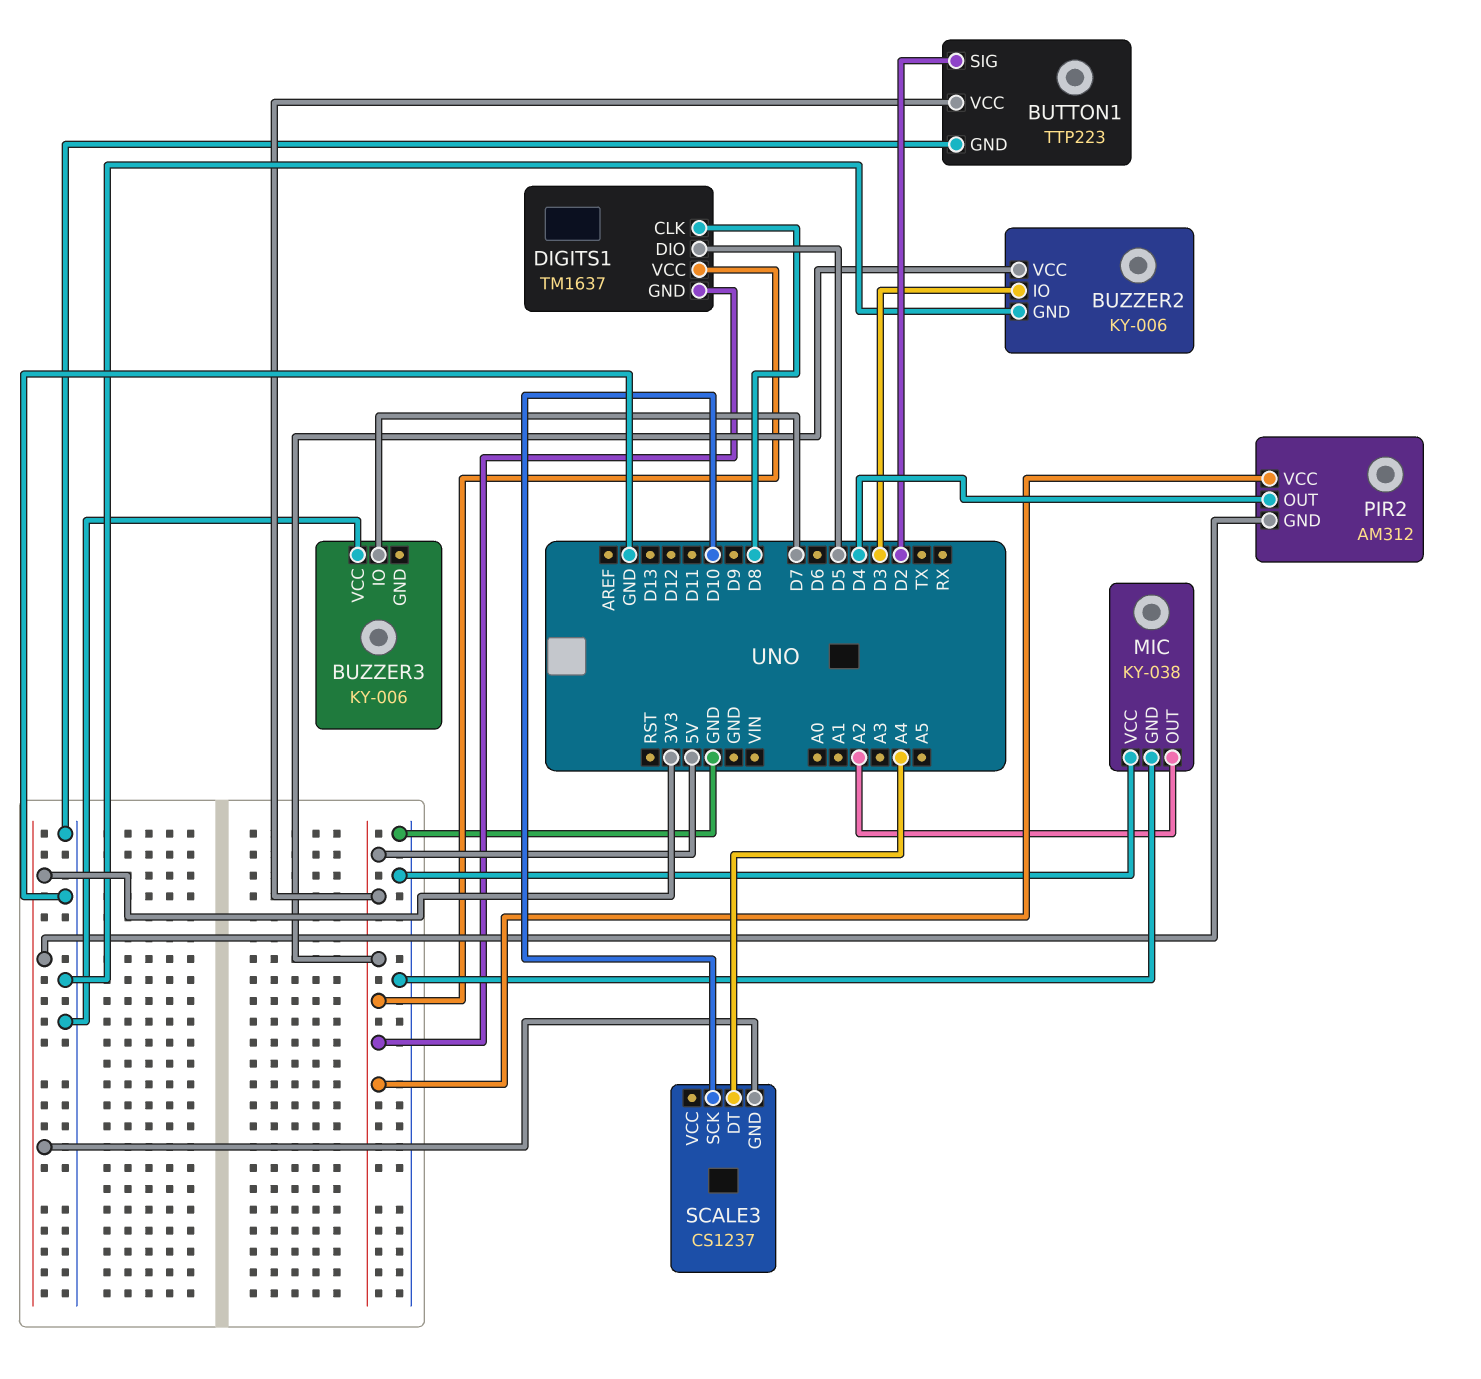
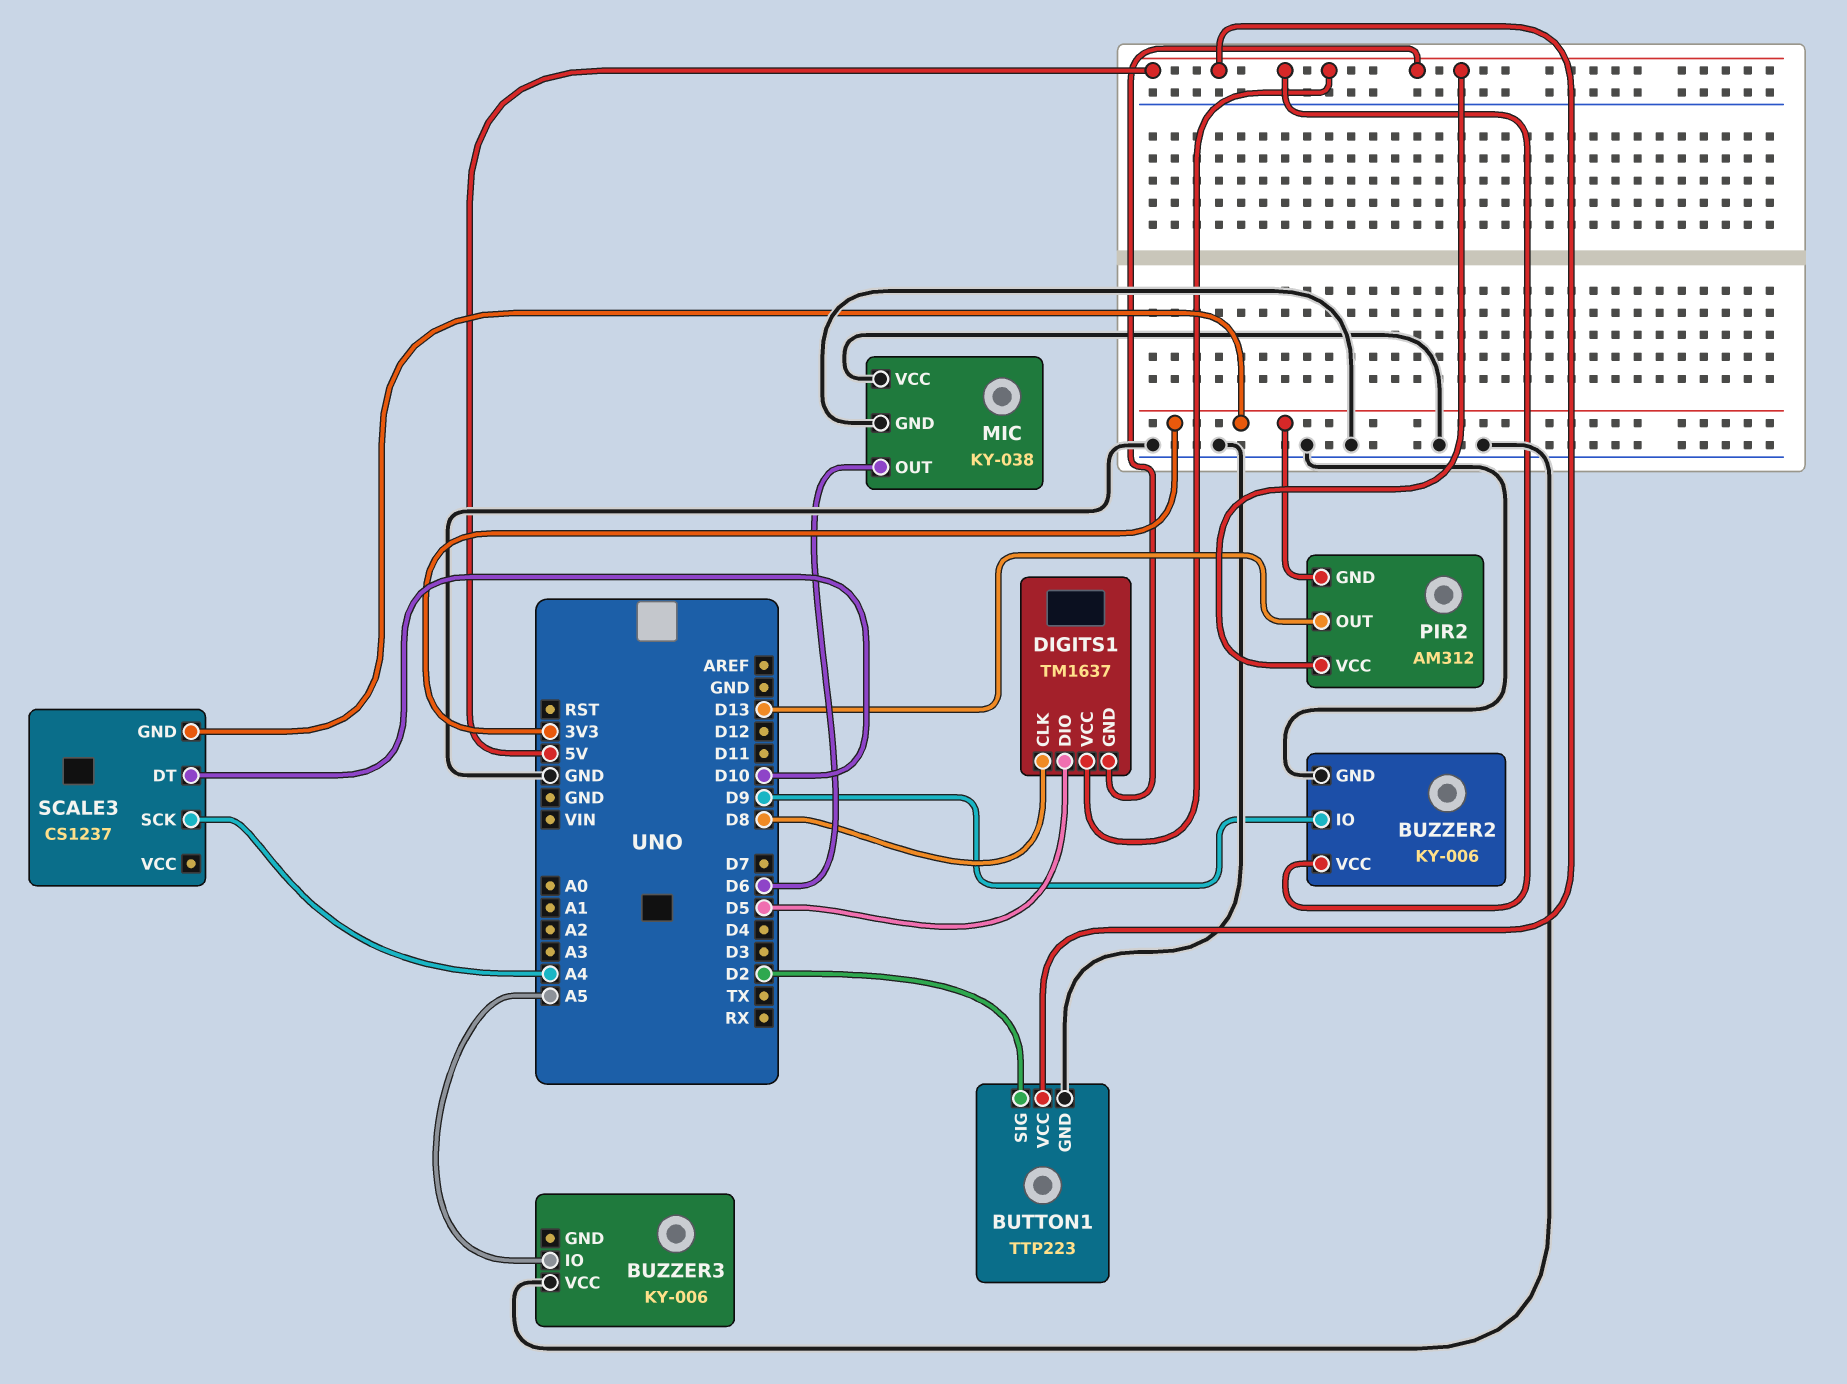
BUZZER2 pin IO: D3 -> D9
BUZZER3 pin IO: D7 -> A5
MIC pin OUT: A2 -> D6
PIR2 pin OUT: D4 -> D13
SCALE3 pin DT: A4 -> D10
SCALE3 pin SCK: D10 -> A4

